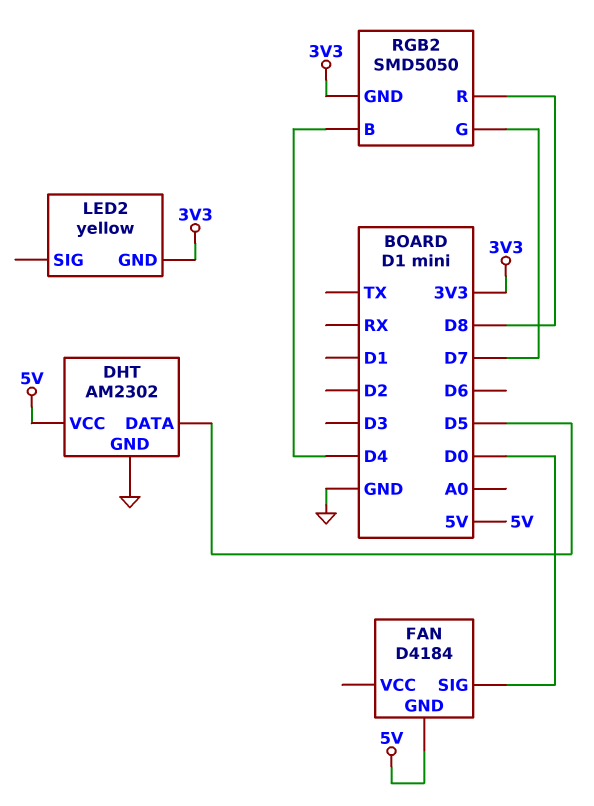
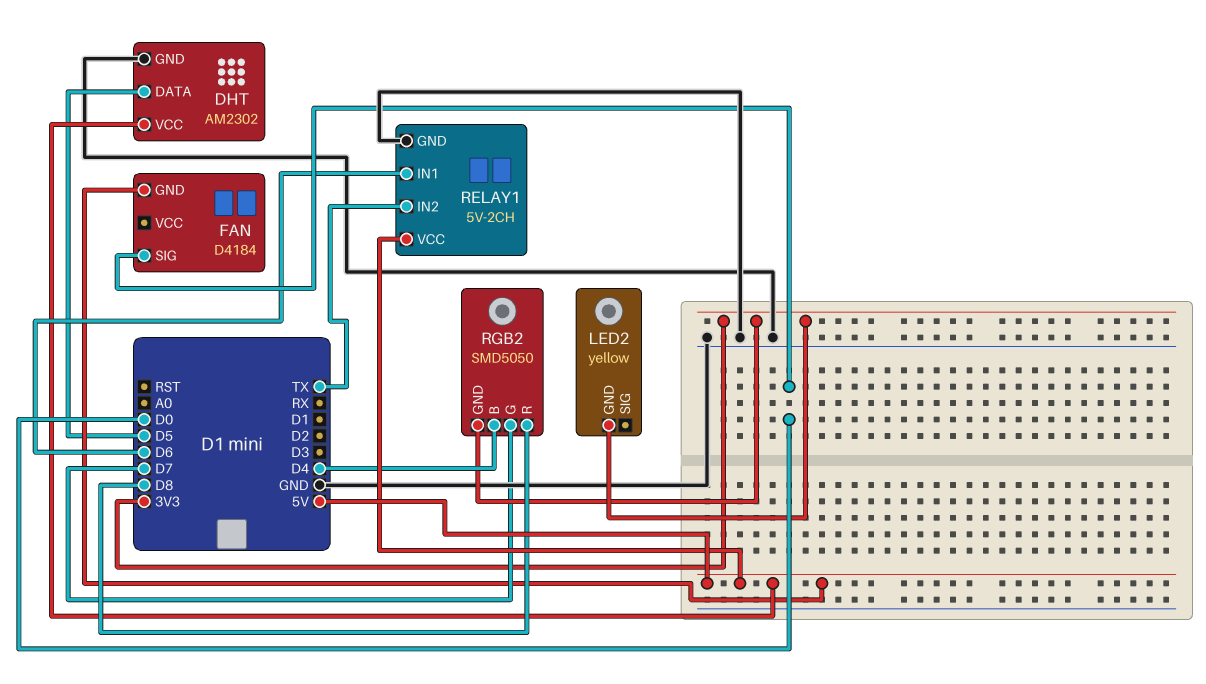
RELAY1: none -> 5V-2CH
RELAY1 pin GND: none -> GND
RELAY1 pin IN1: none -> D6
RELAY1 pin IN2: none -> TX
RELAY1 pin VCC: none -> 5V

